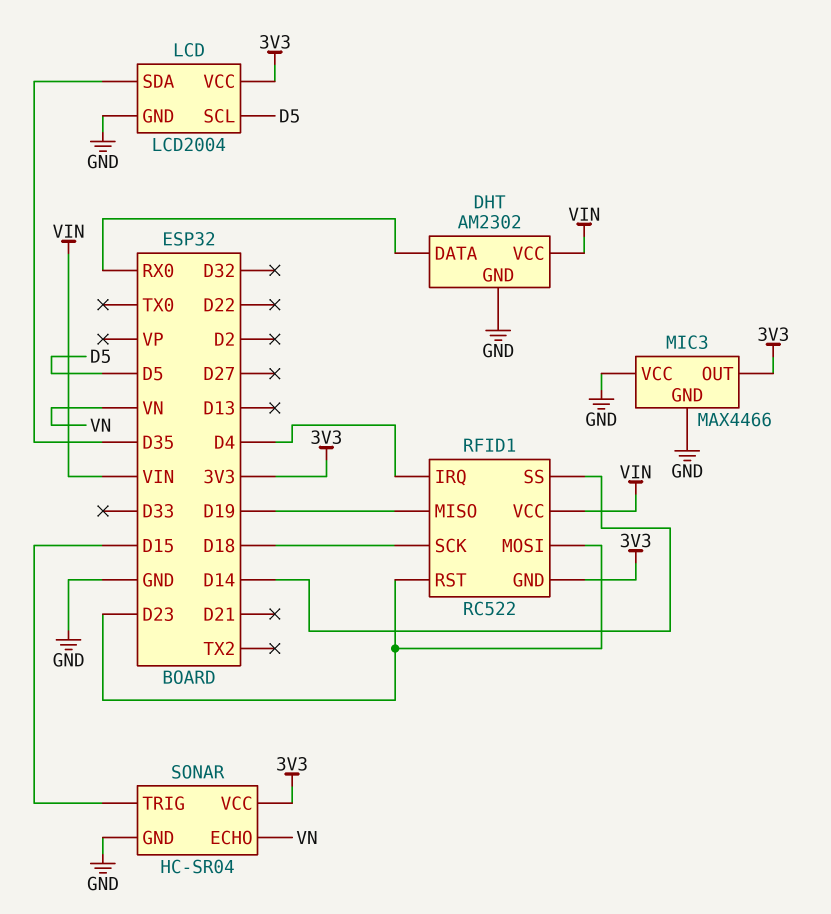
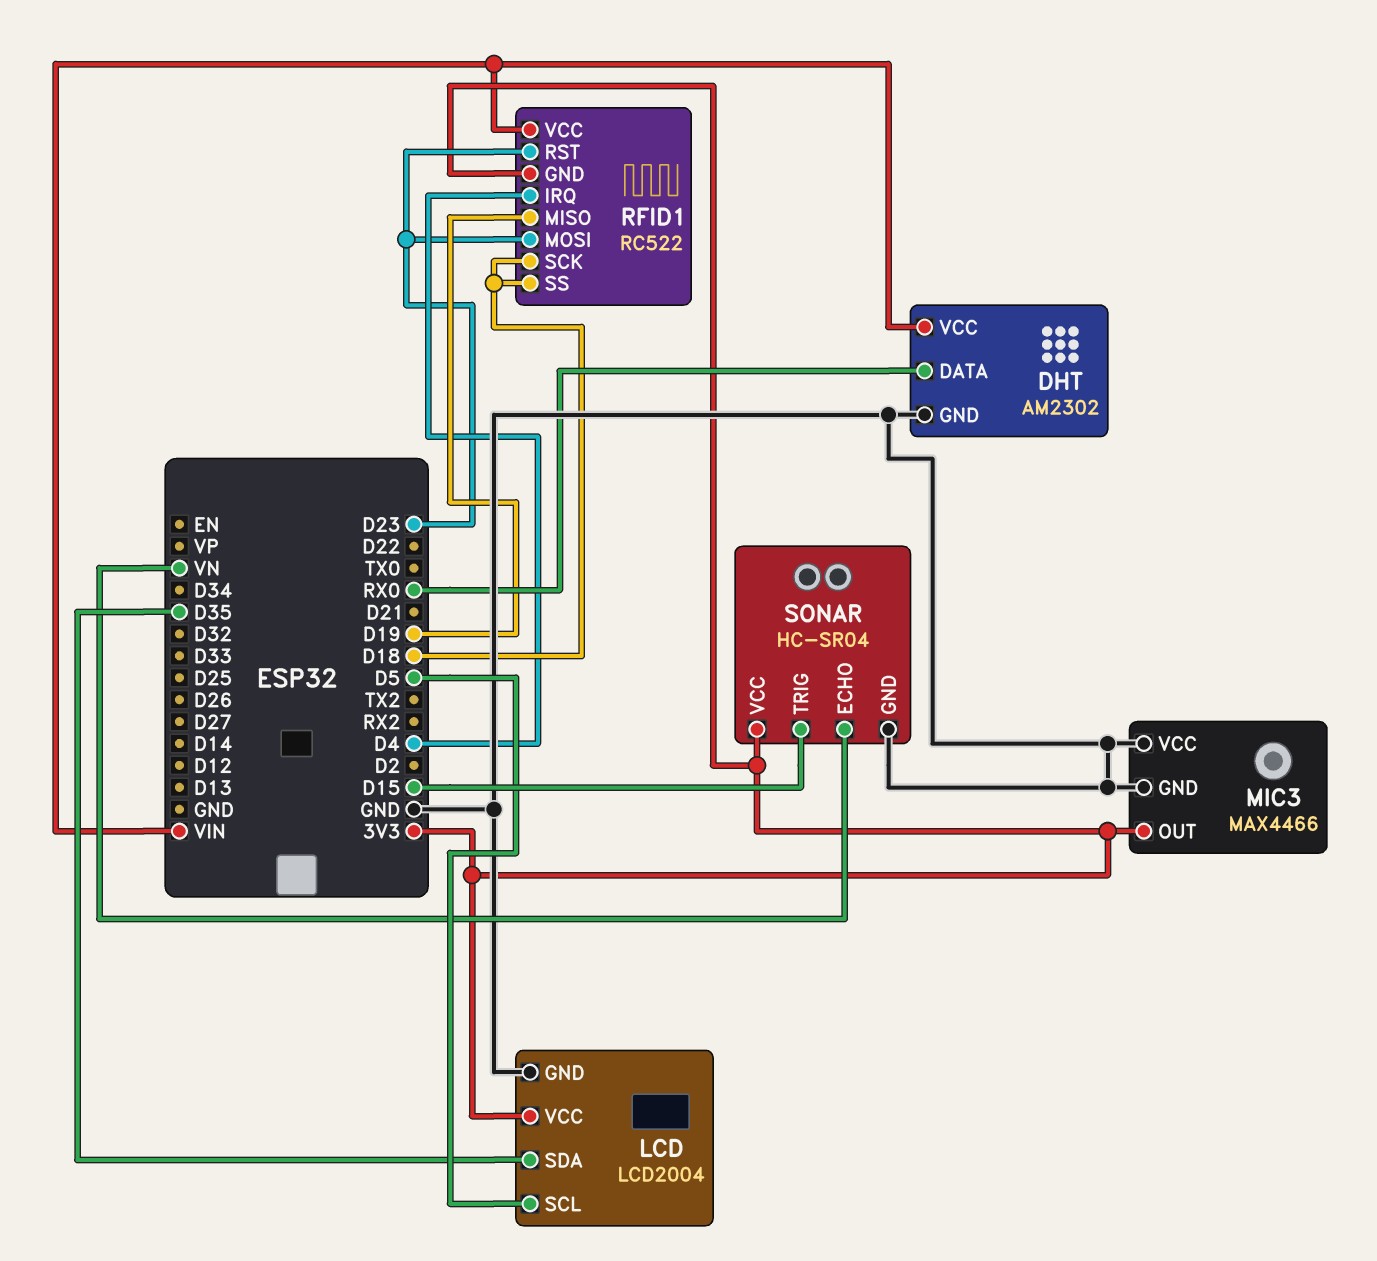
RFID1 pin SS: D14 -> D18

